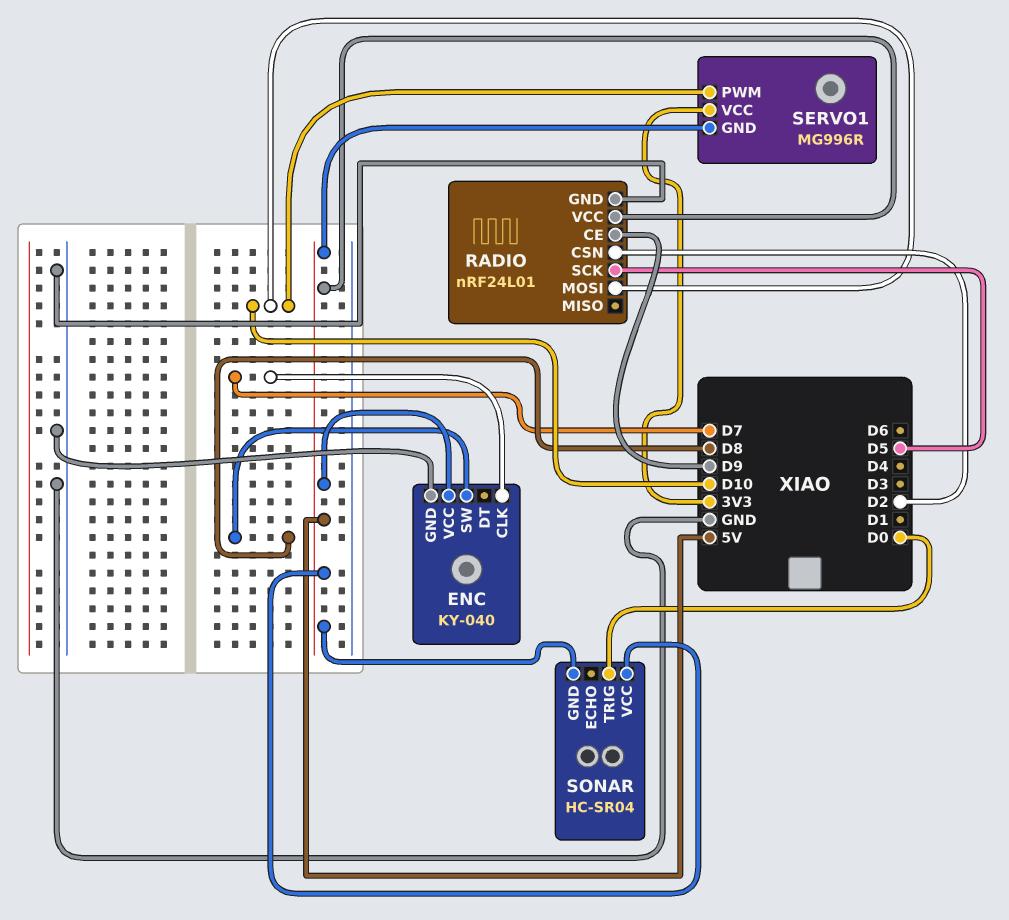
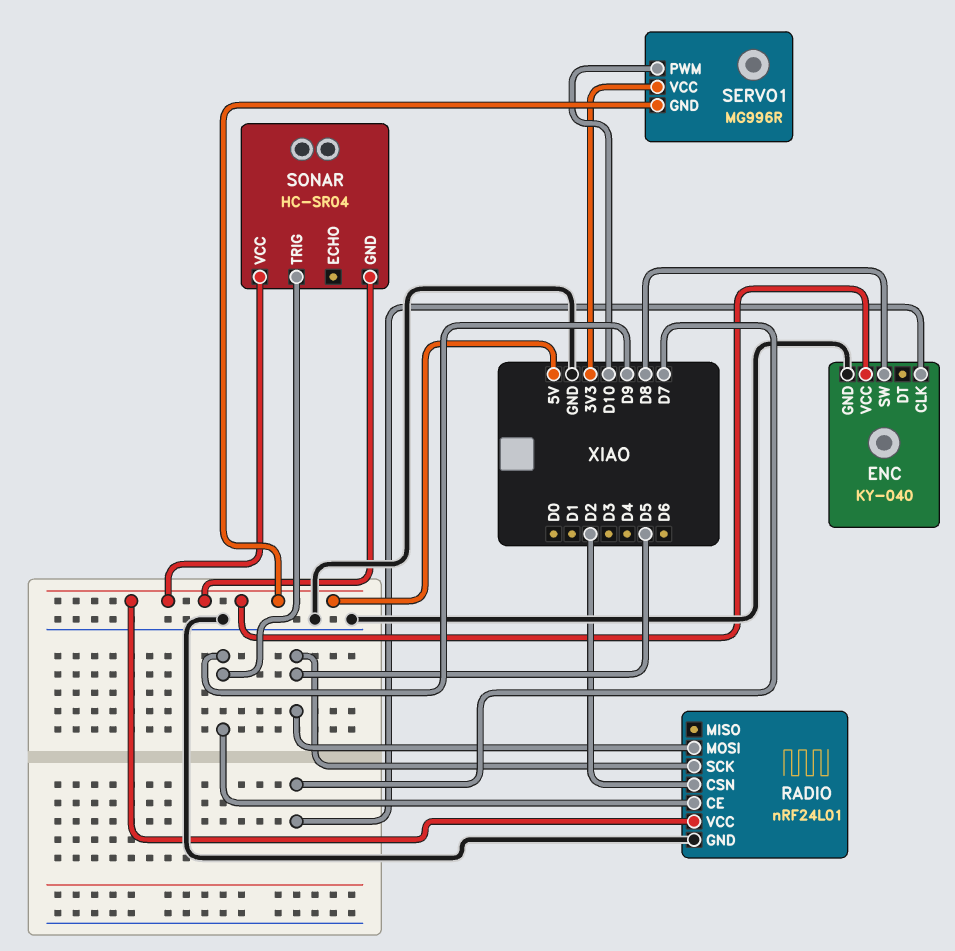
RADIO pin MOSI: D10 -> D5
SONAR pin TRIG: D0 -> D9

